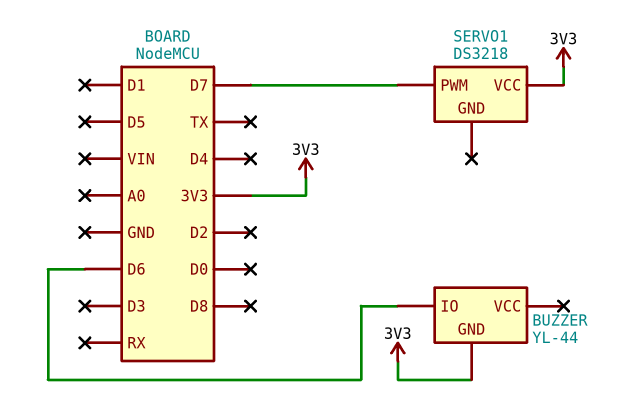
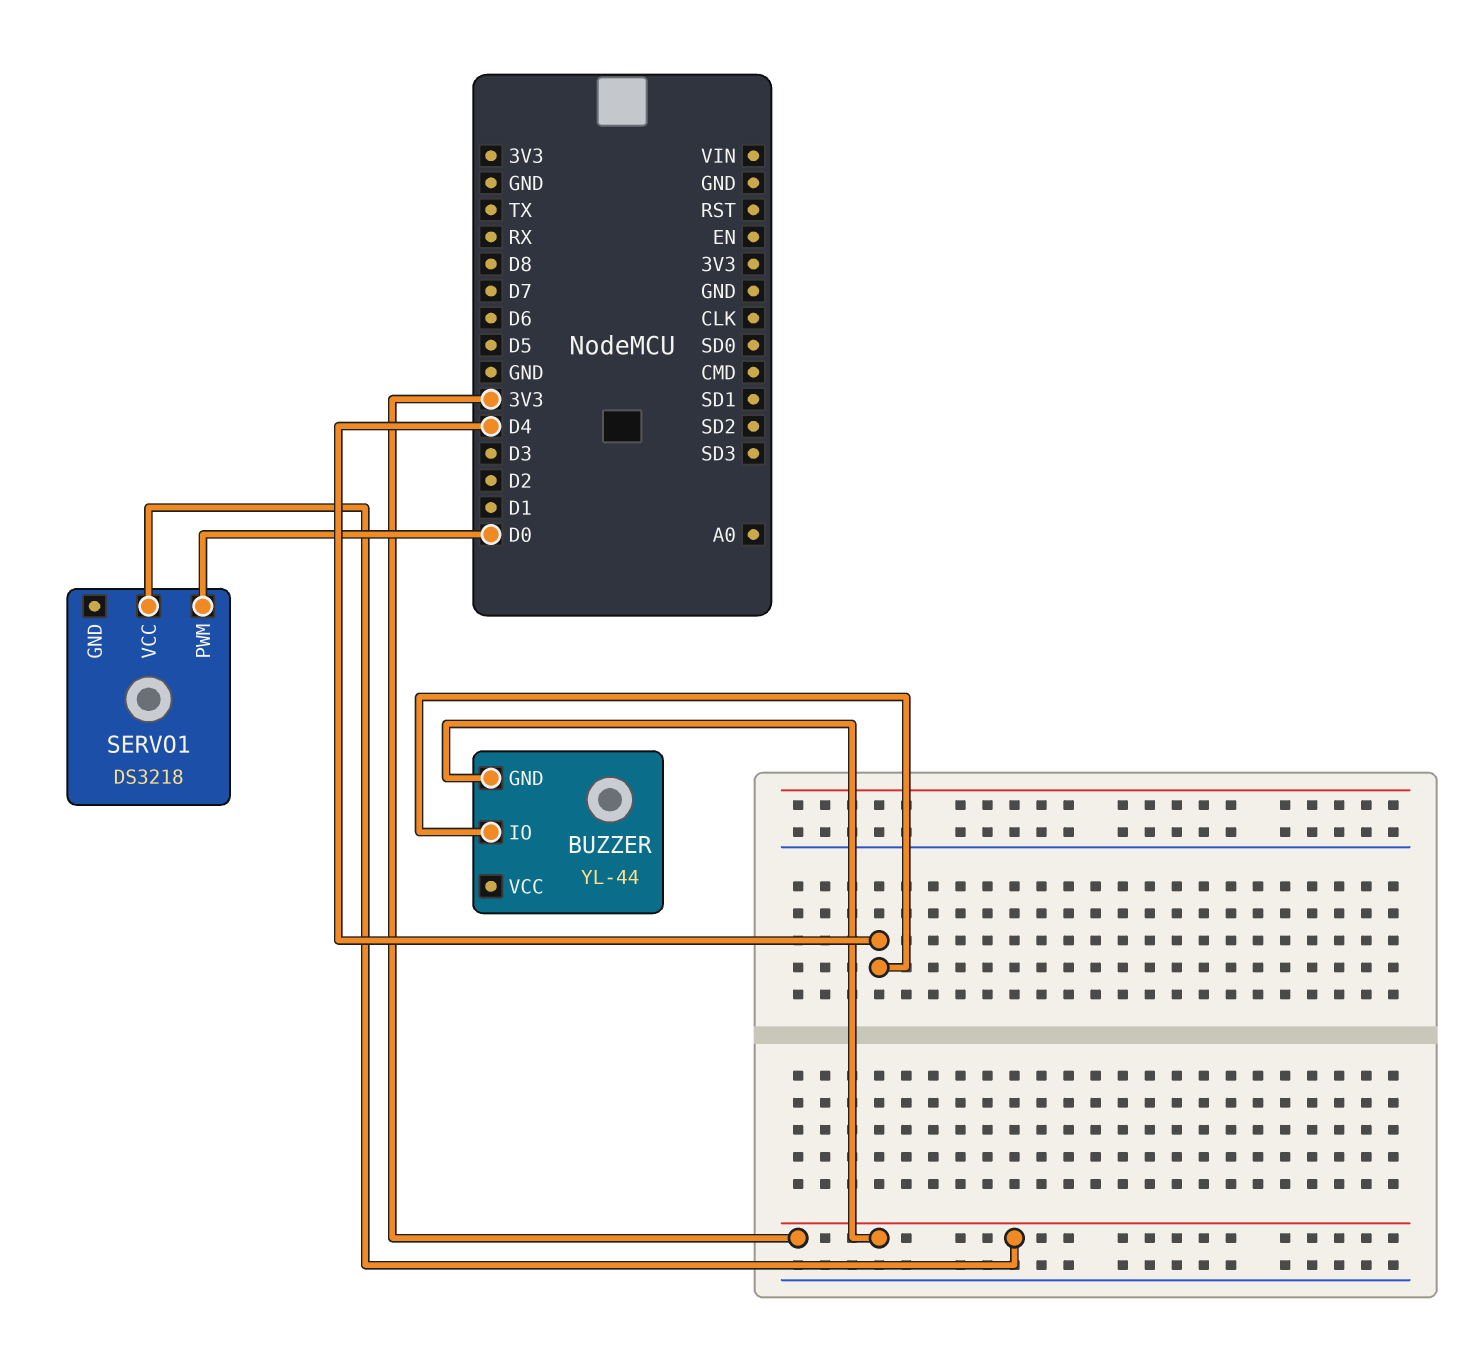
BUZZER pin IO: D6 -> D4
SERVO1 pin PWM: D7 -> D0

